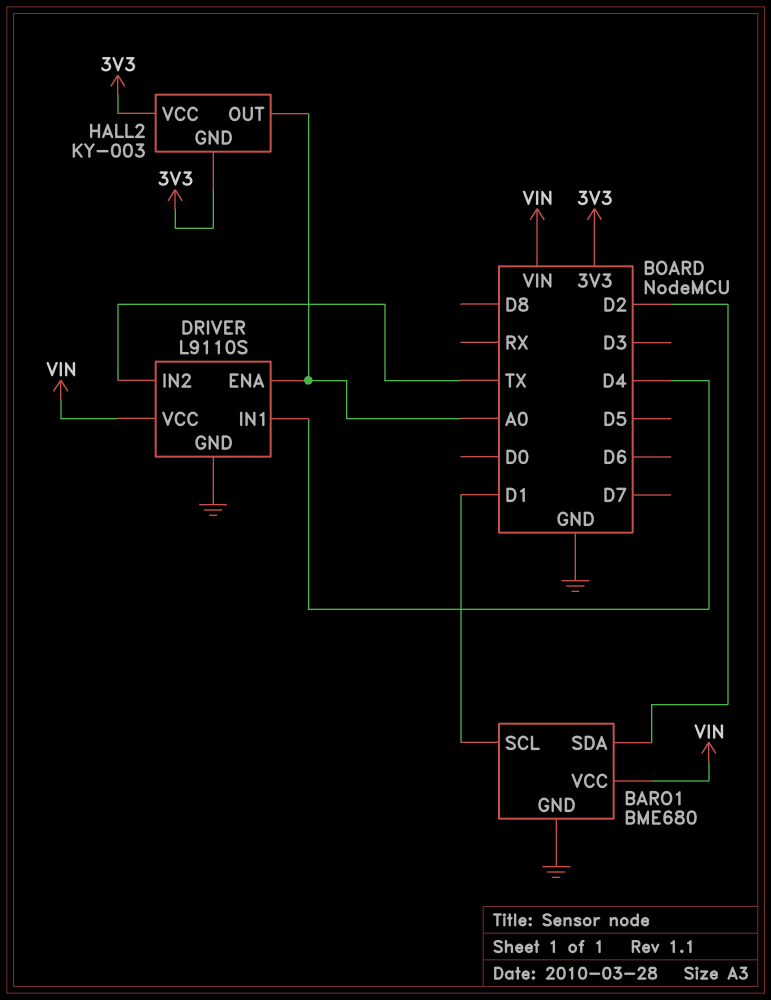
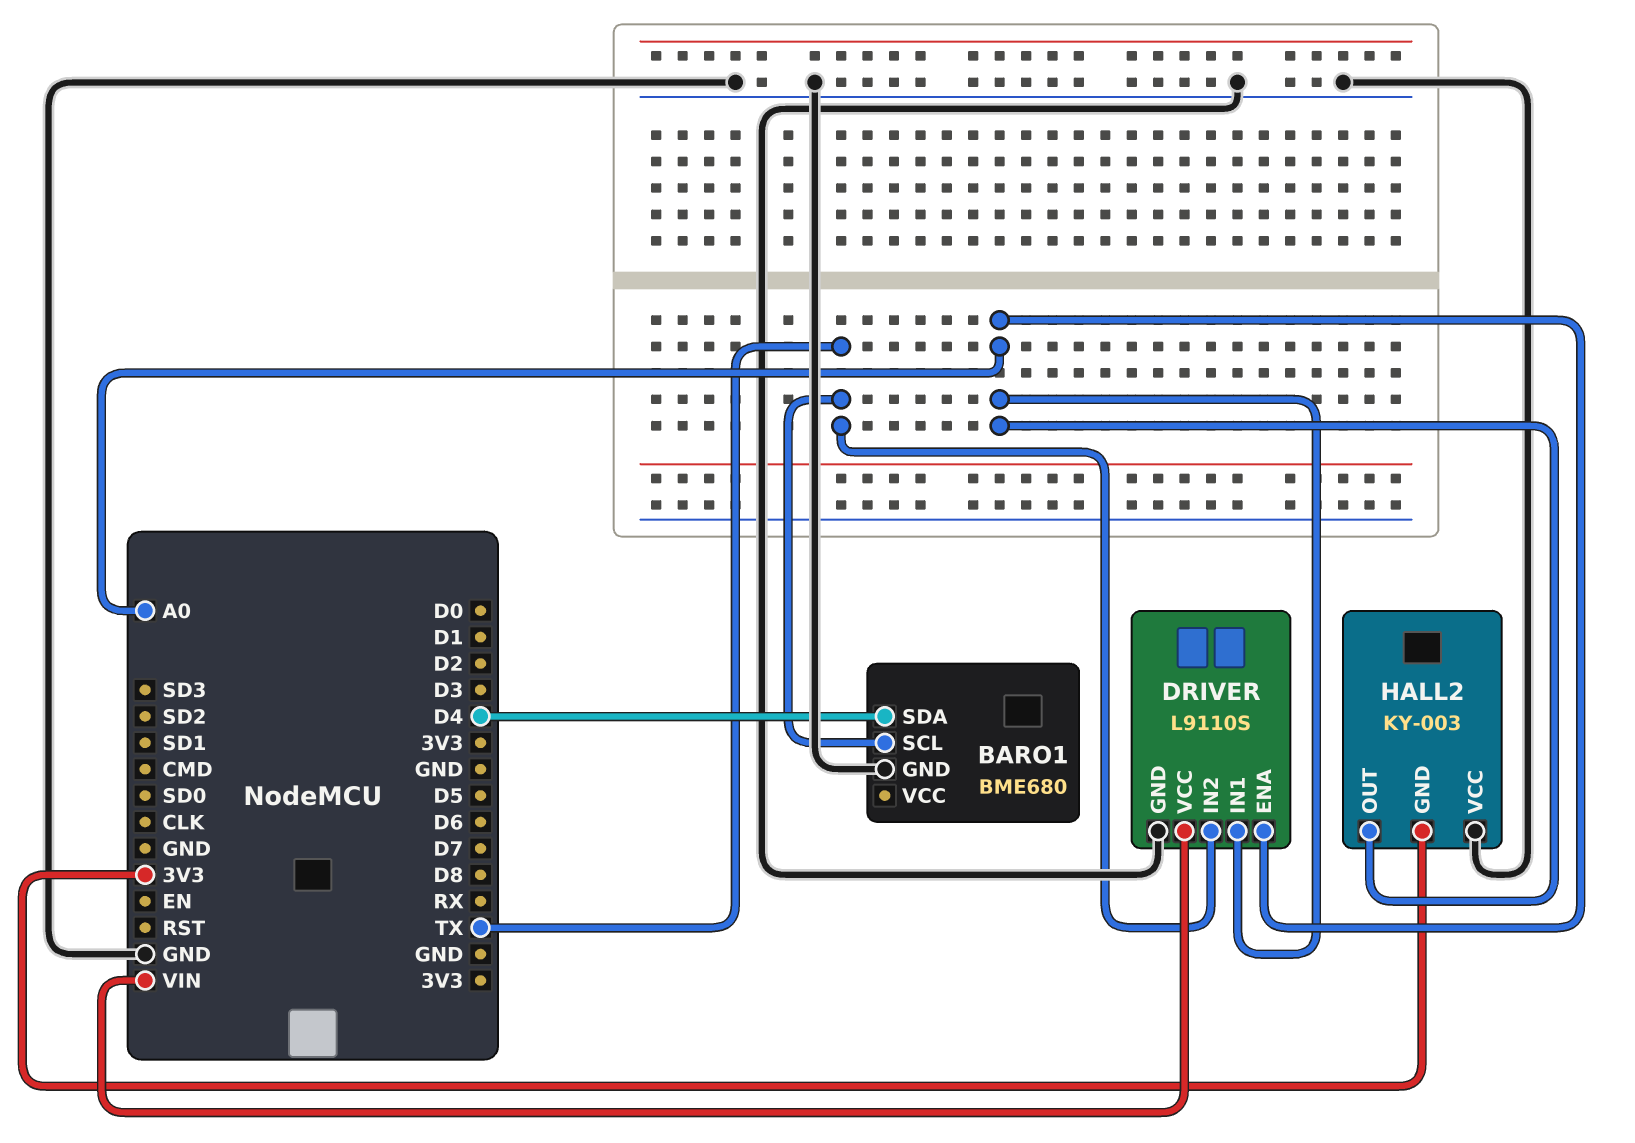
BARO1 pin SCL: D1 -> TX
BARO1 pin SDA: D2 -> D4
BARO1 pin VCC: VIN -> none
DRIVER pin IN1: D4 -> A0
HALL2 pin VCC: 3V3 -> GND

